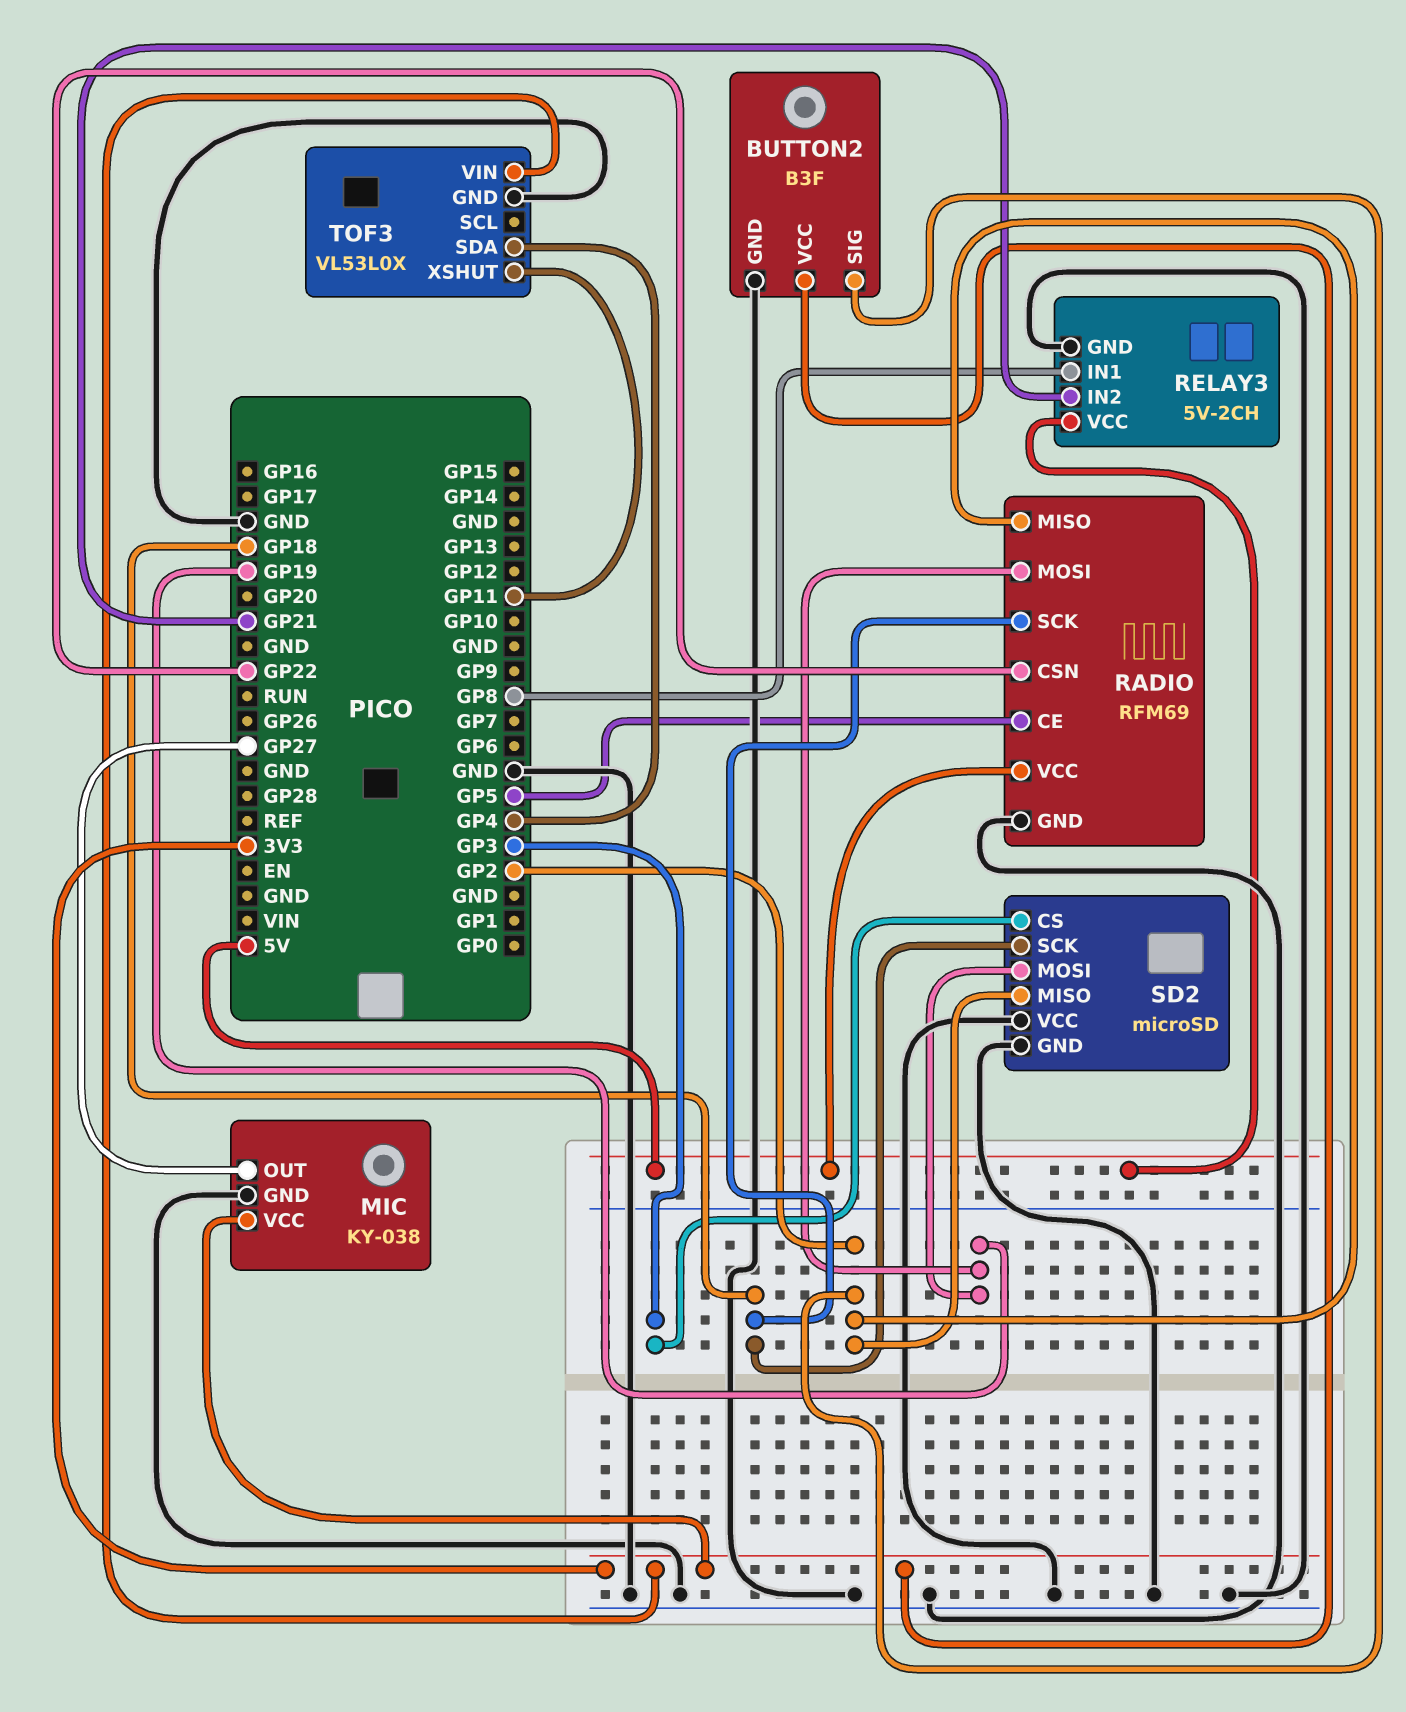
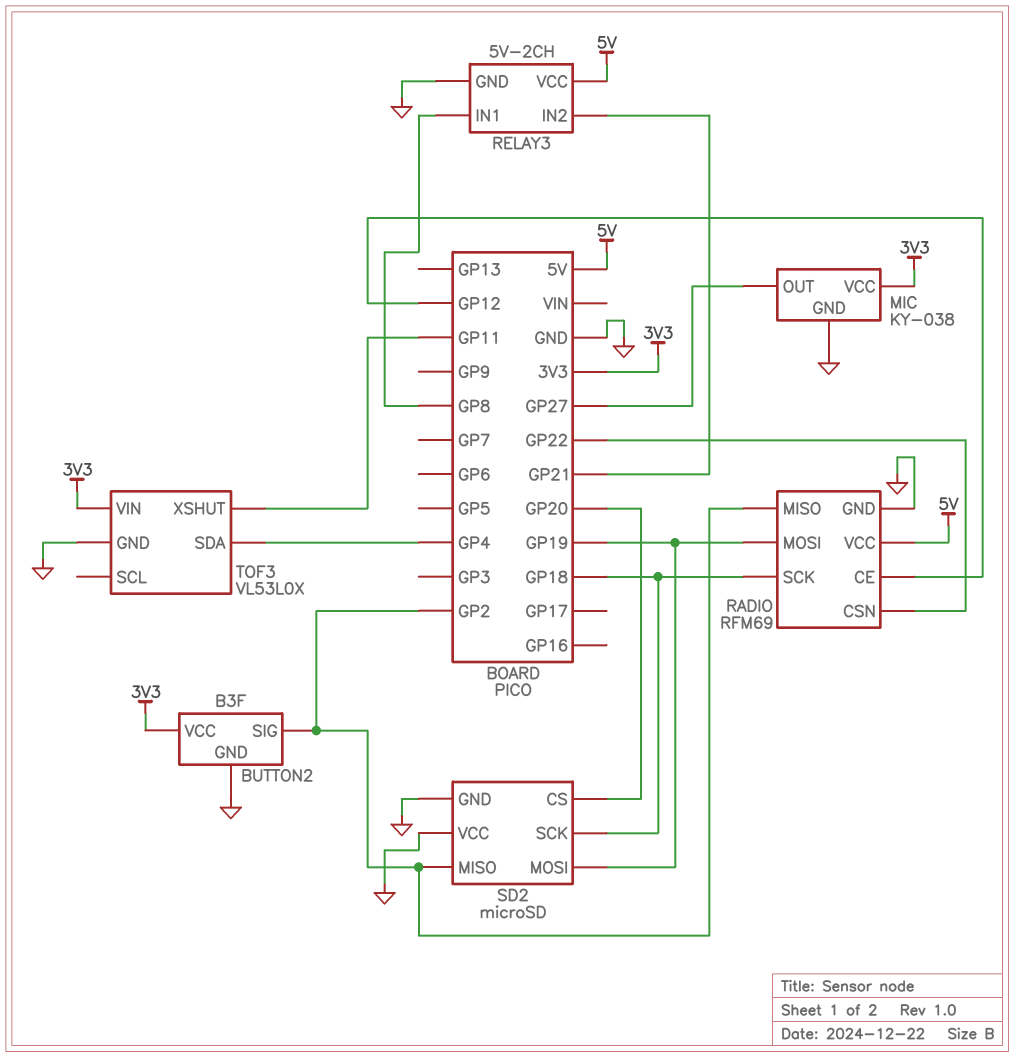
RADIO pin CE: GP5 -> GP12
SD2 pin CS: GP3 -> GP20

